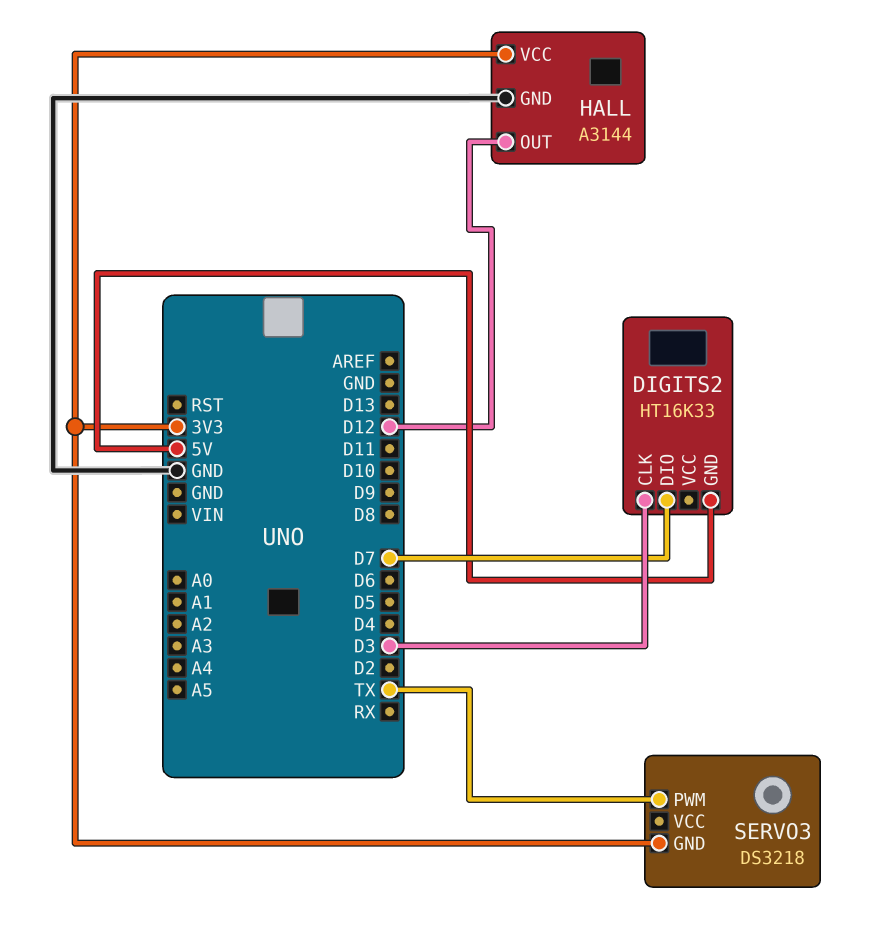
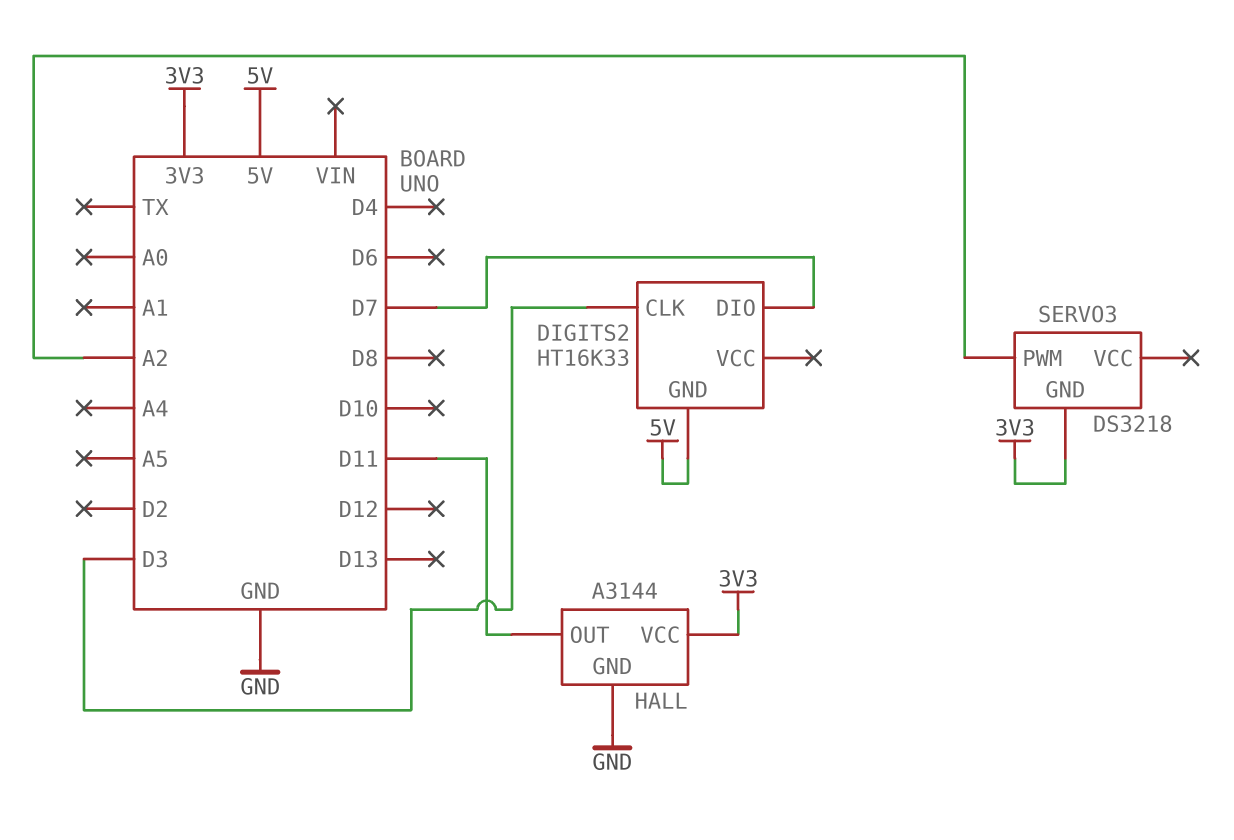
HALL pin OUT: D12 -> D11
SERVO3 pin PWM: TX -> A2

